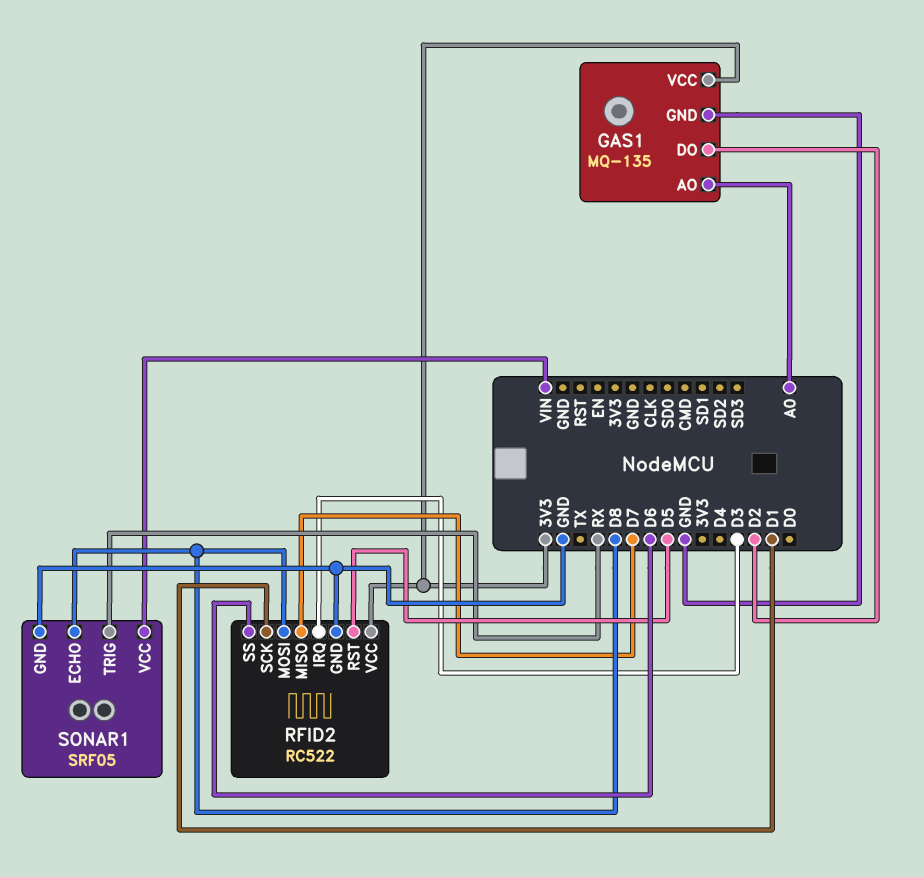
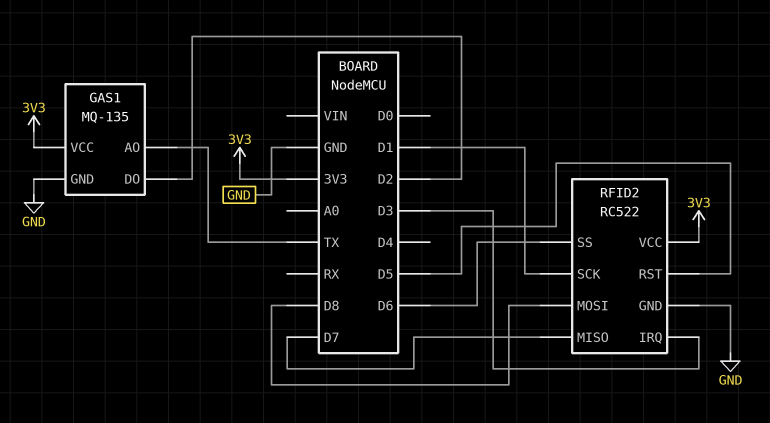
GAS1 pin AO: A0 -> TX
SONAR1: SRF05 -> none
SONAR1 pin ECHO: D8 -> none
SONAR1 pin GND: GND -> none
SONAR1 pin TRIG: RX -> none
SONAR1 pin VCC: VIN -> none

